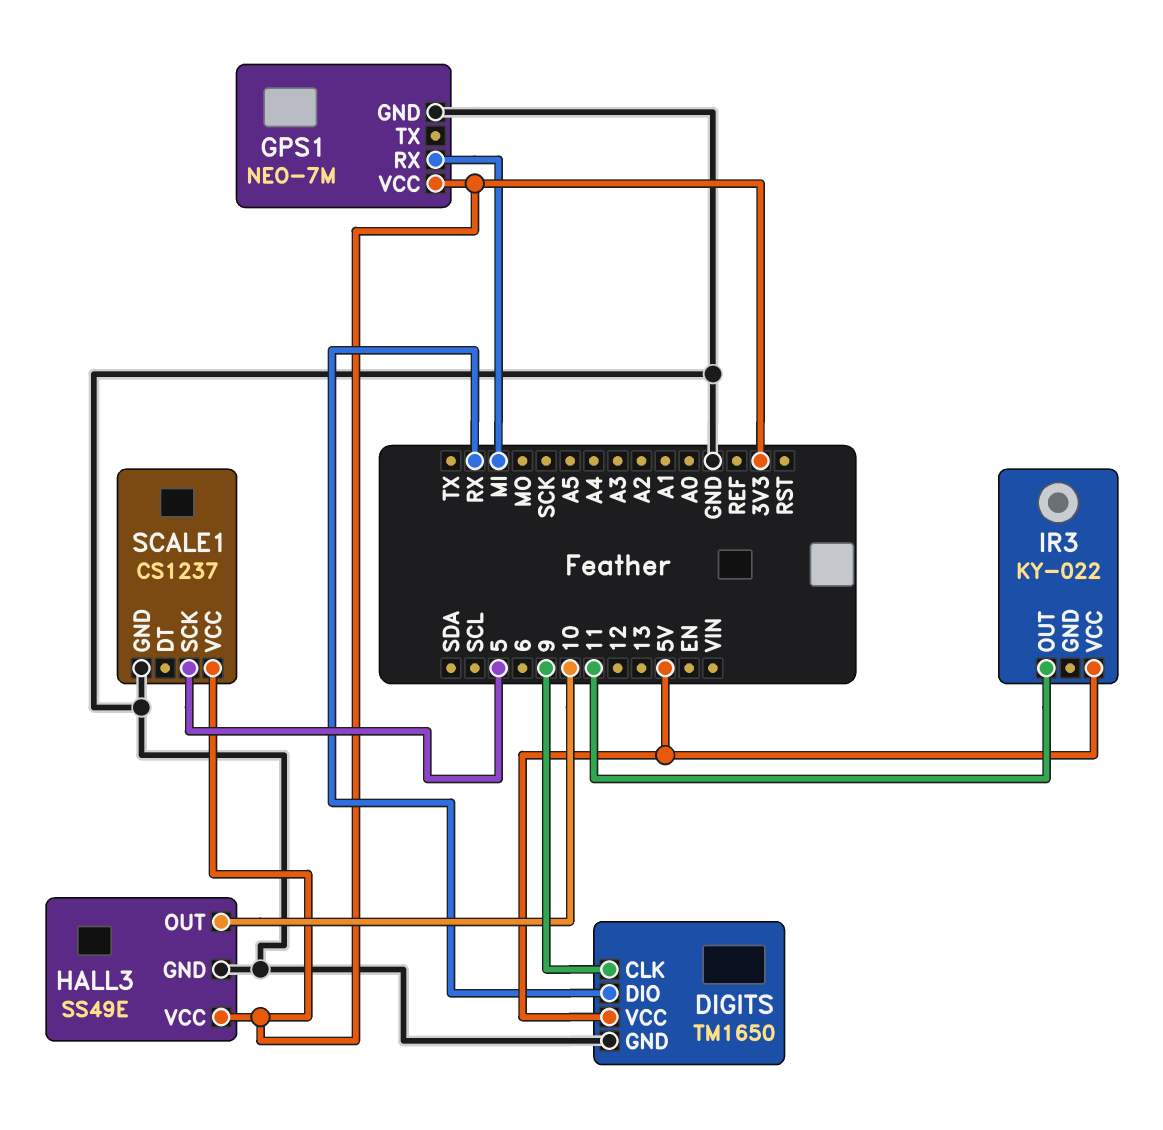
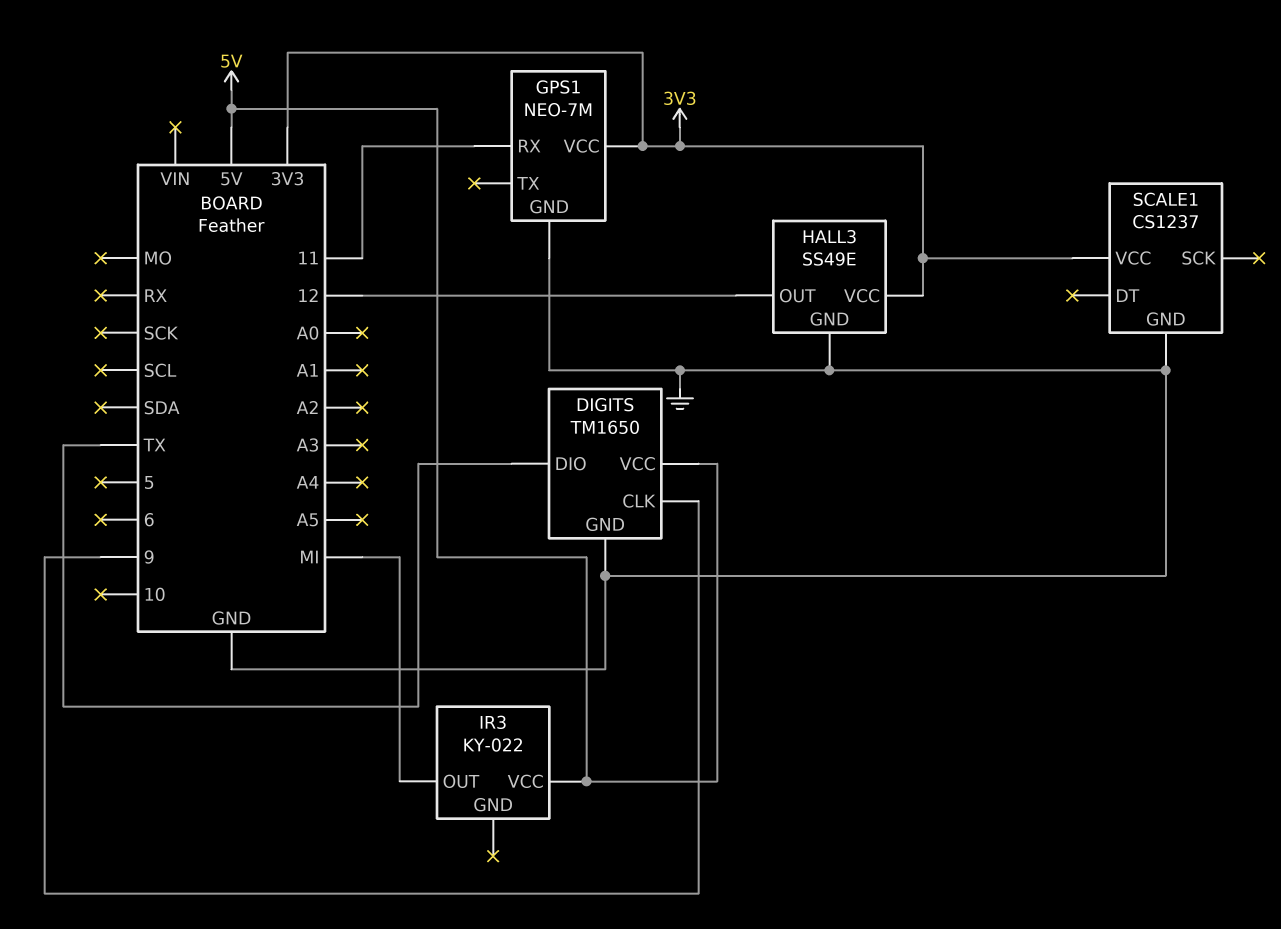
DIGITS pin DIO: RX -> TX
GPS1 pin RX: MI -> 11
HALL3 pin OUT: 10 -> 12
IR3 pin OUT: 11 -> MI
SCALE1 pin SCK: 5 -> none

